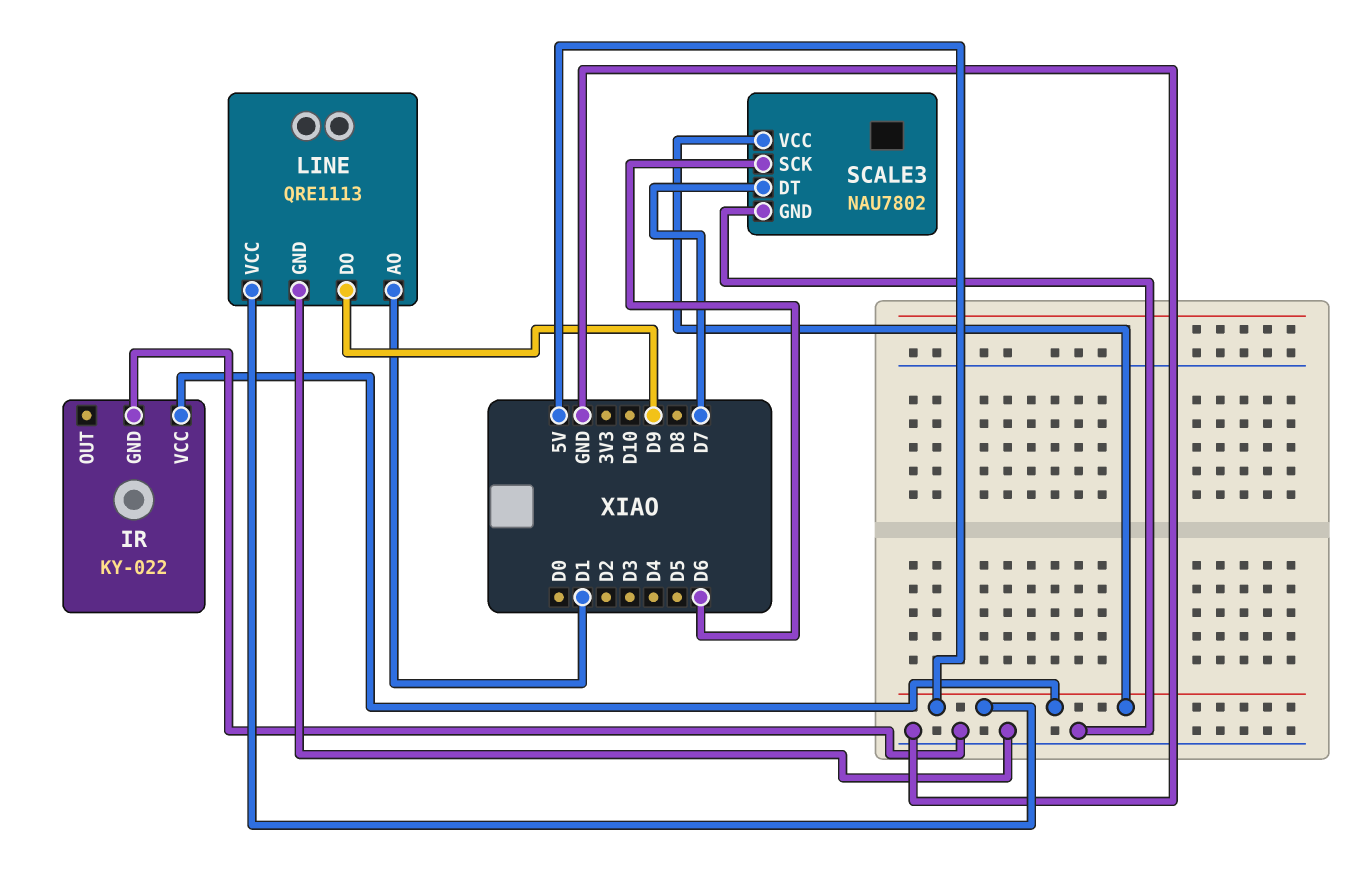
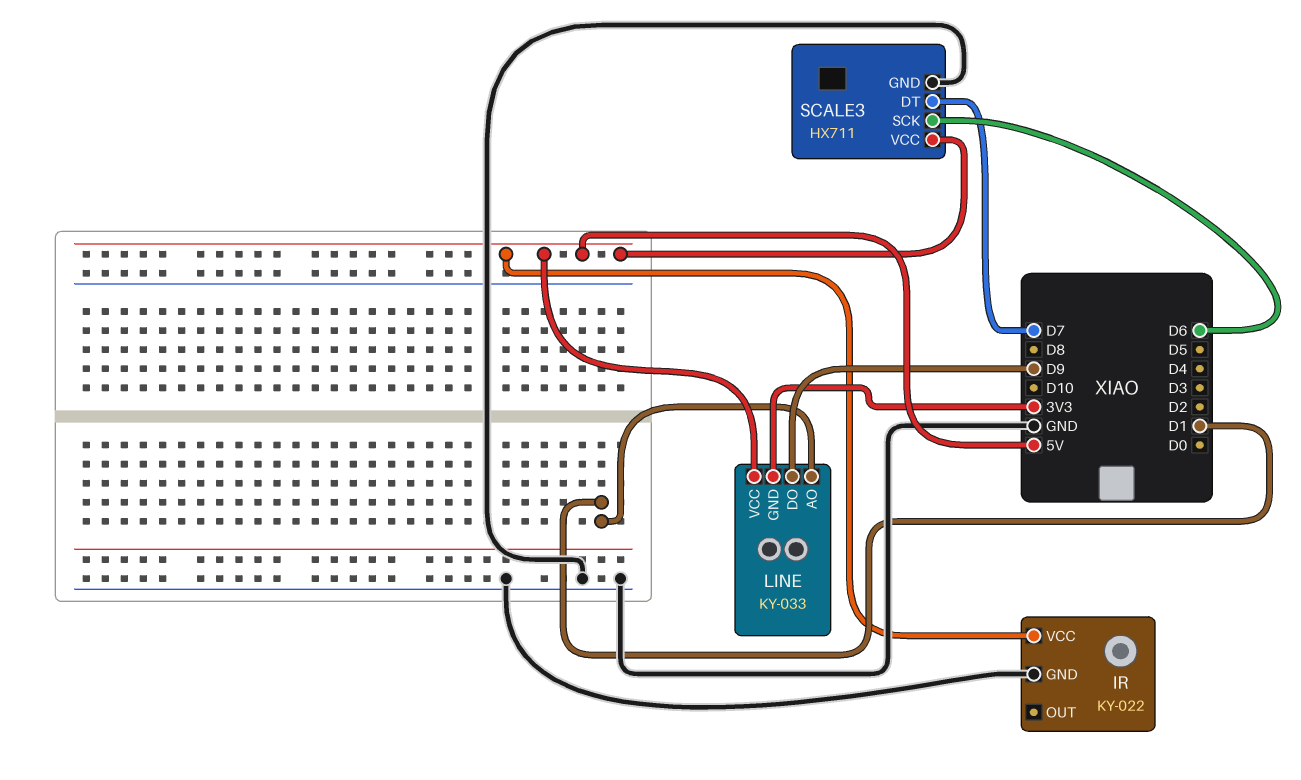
LINE: QRE1113 -> KY-033
LINE pin GND: GND -> 3V3
SCALE3: NAU7802 -> HX711

